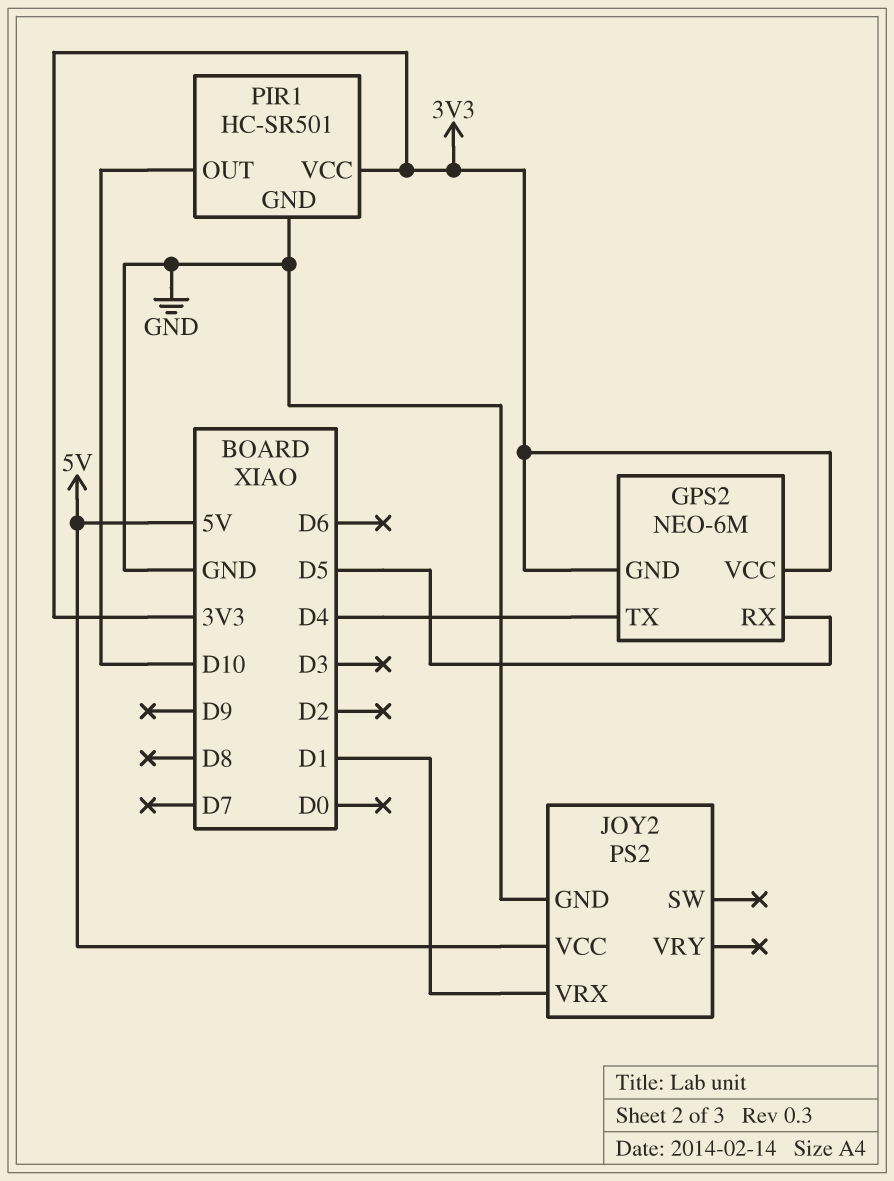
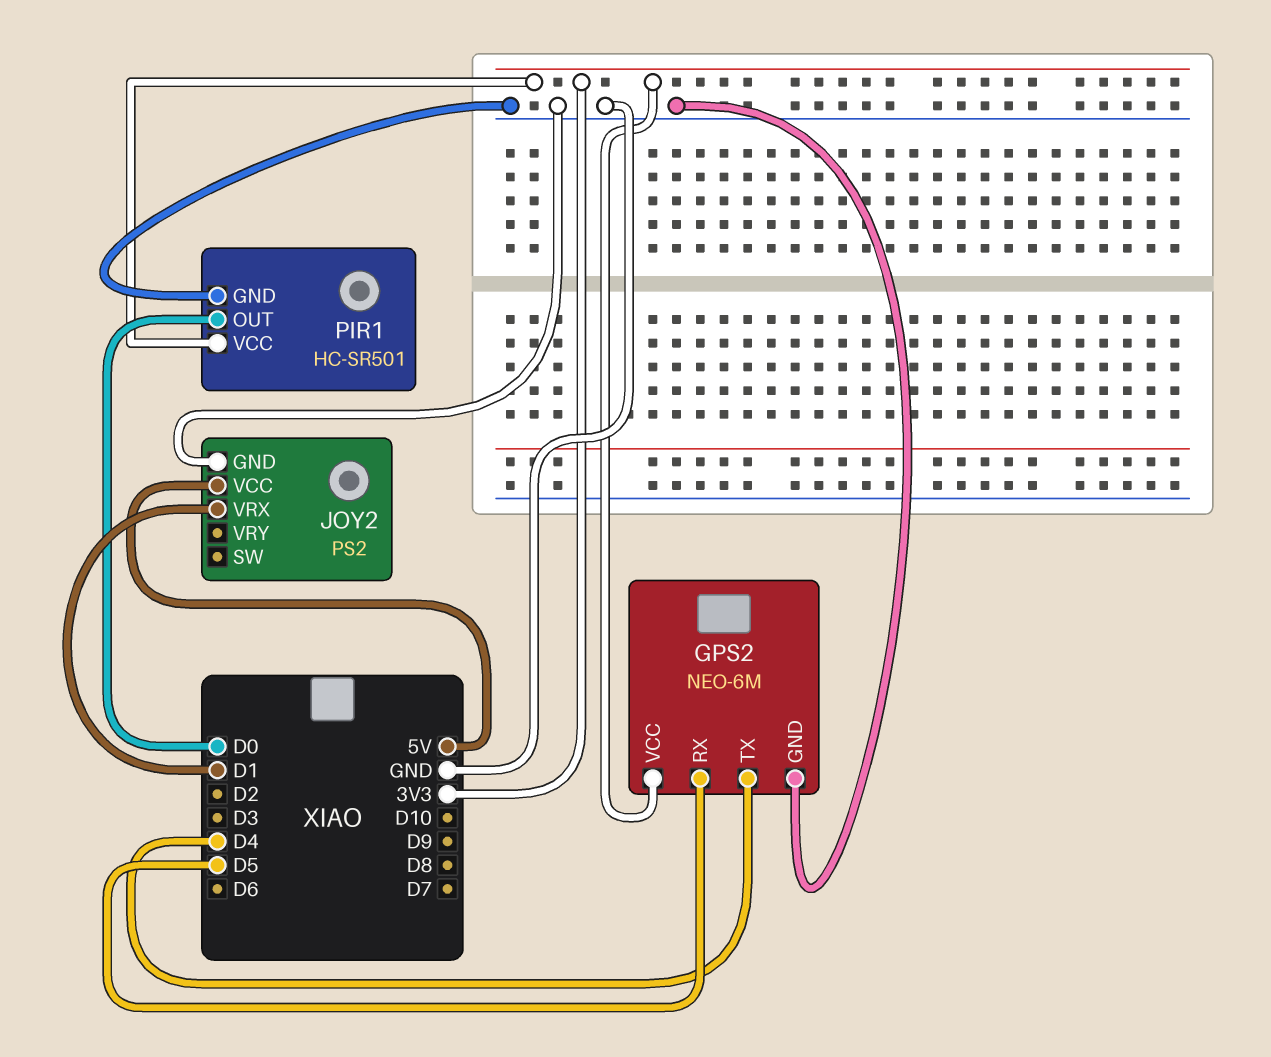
GPS2 pin GND: 3V3 -> GND
PIR1 pin OUT: D10 -> D0

